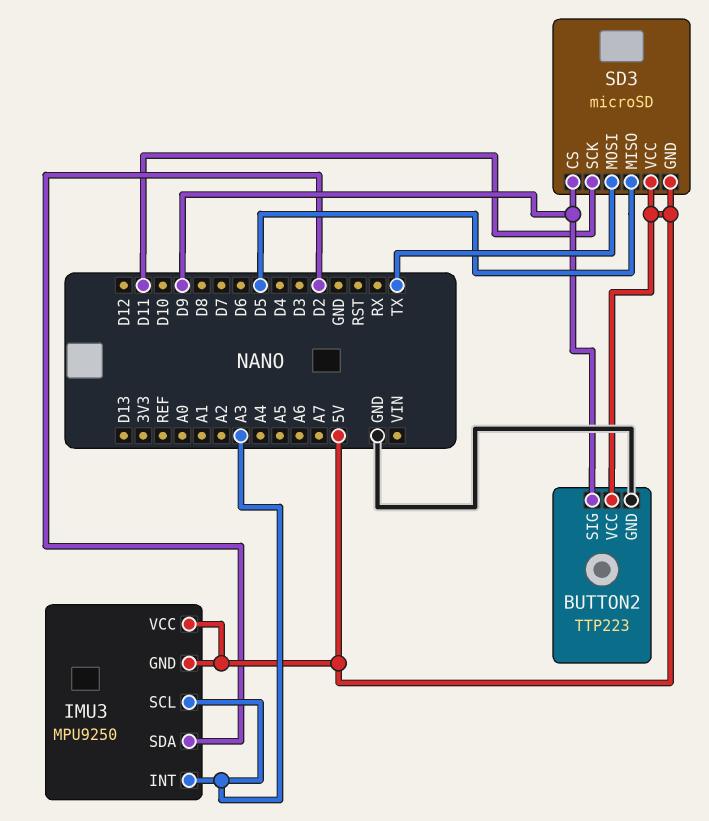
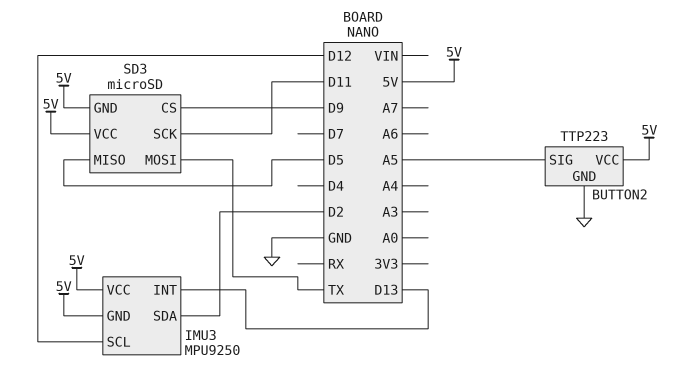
BUTTON2 pin SIG: D9 -> A5
IMU3 pin INT: A3 -> D13
IMU3 pin SCL: A3 -> D12

